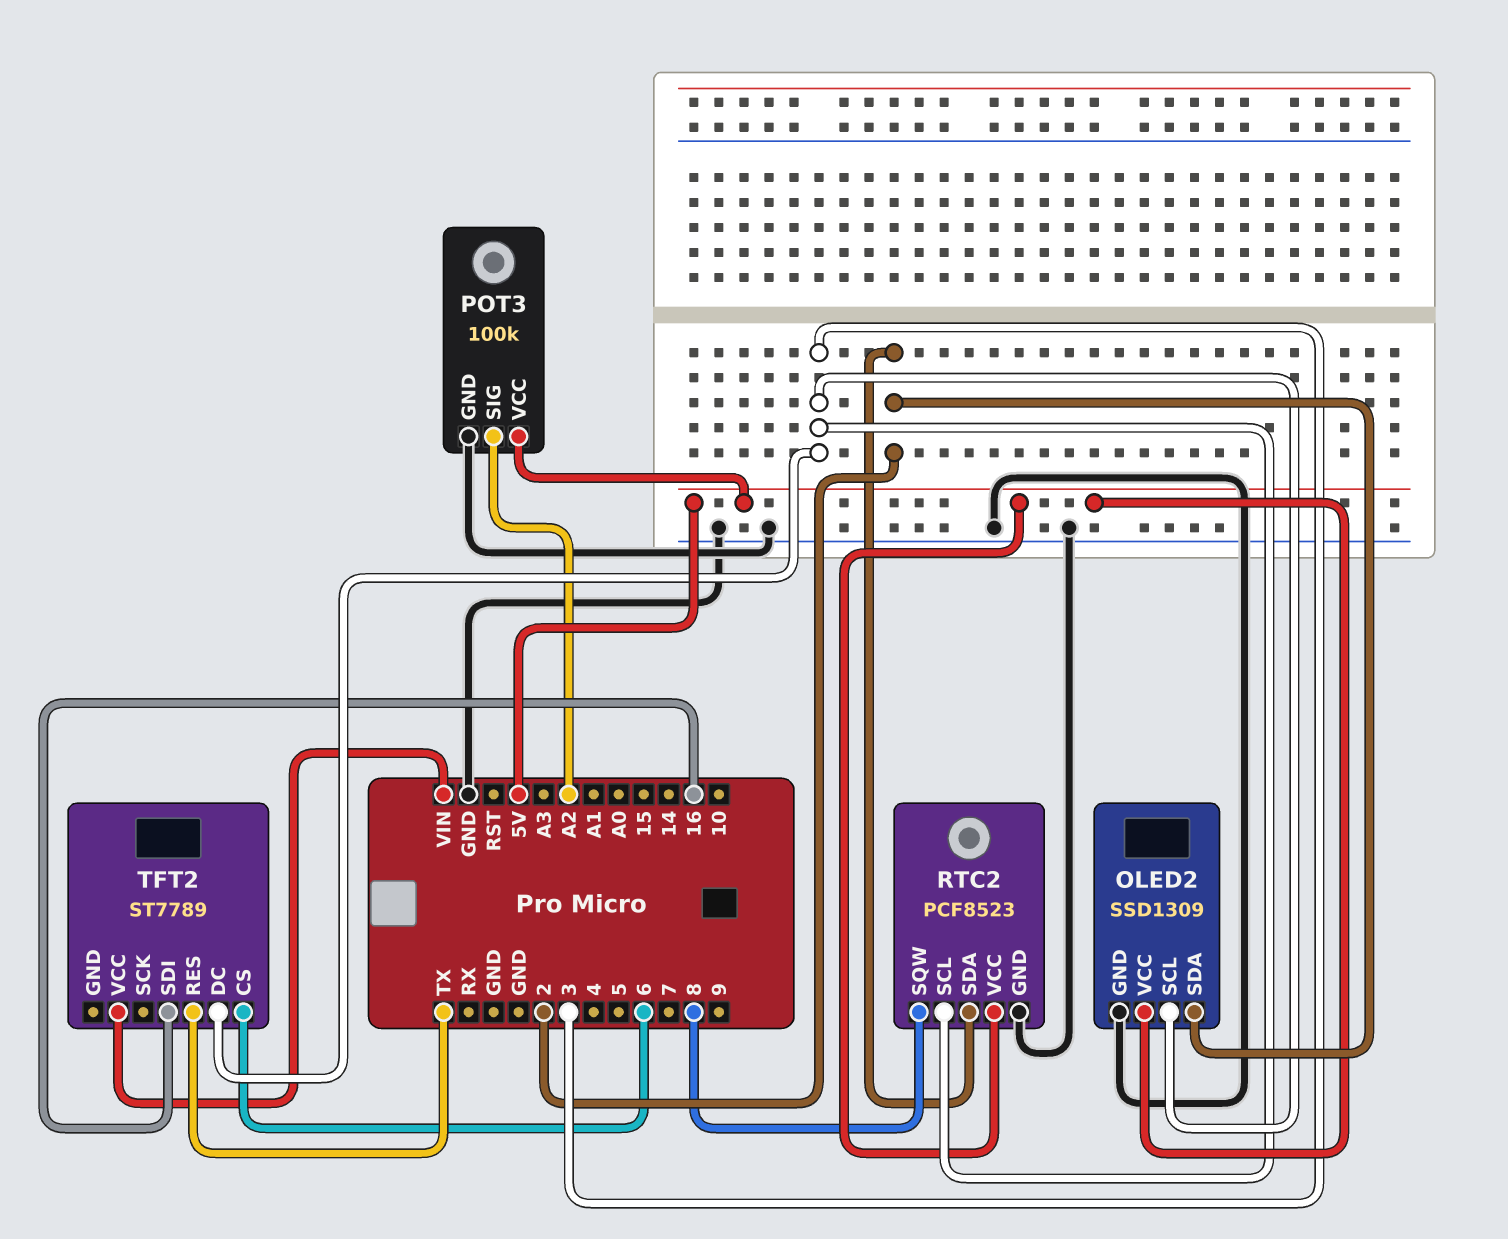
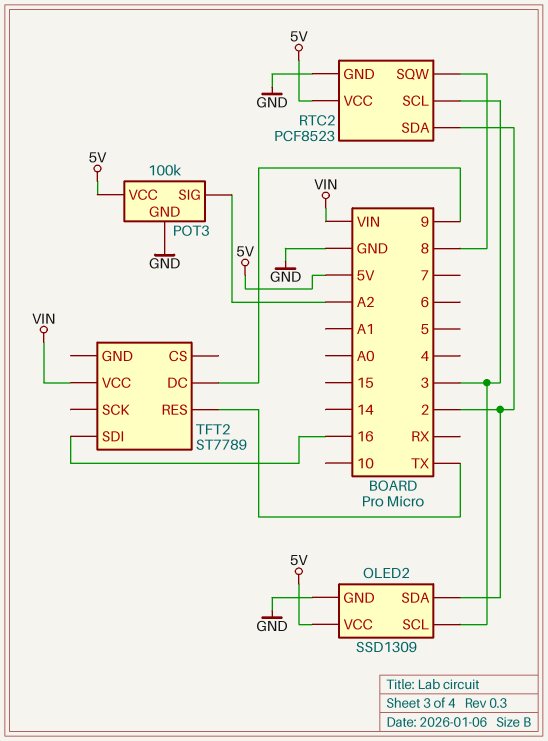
TFT2 pin CS: 6 -> none
TFT2 pin DC: 3 -> 9

